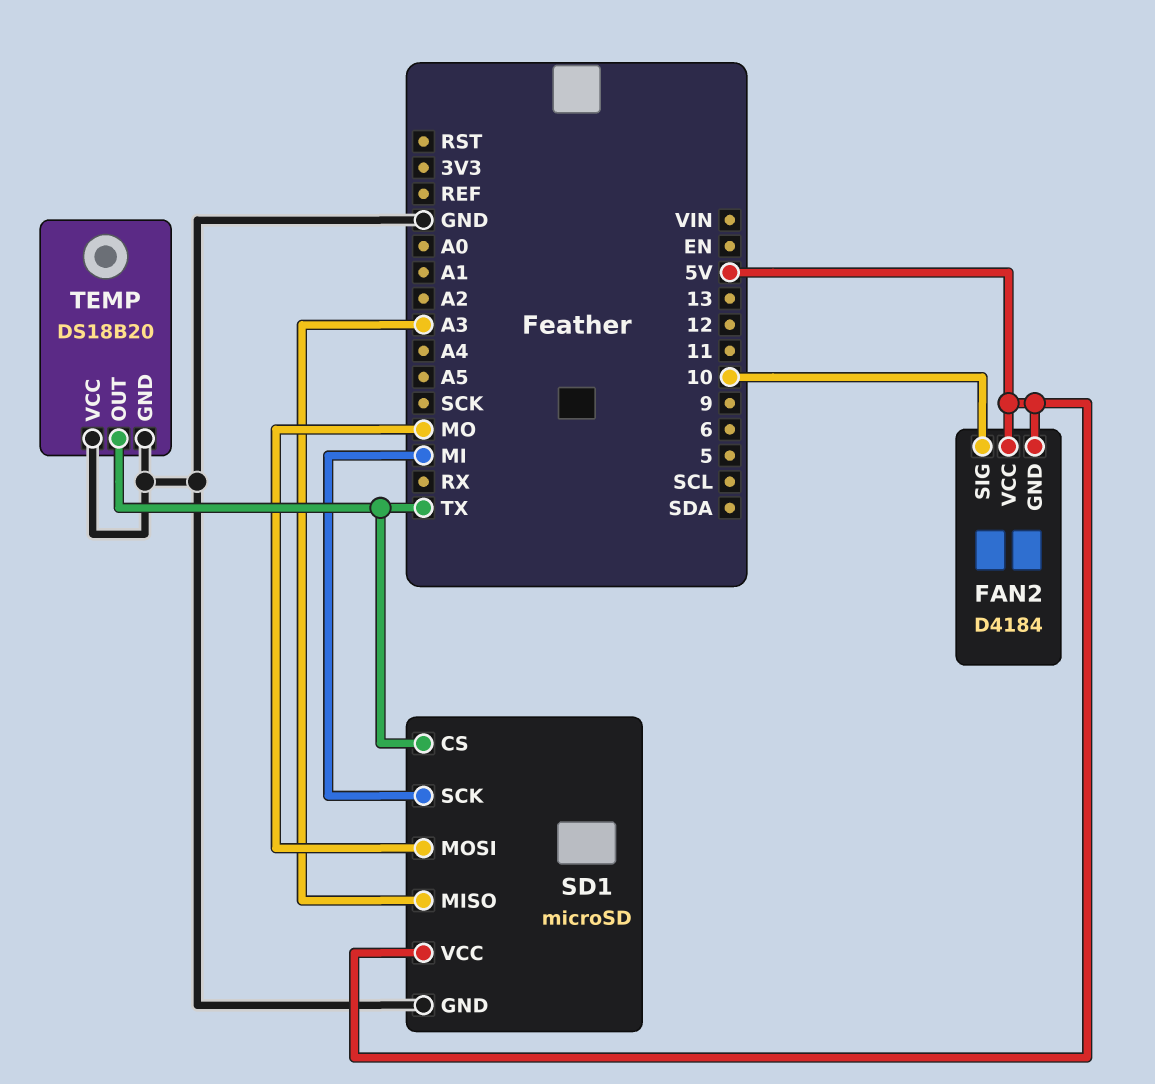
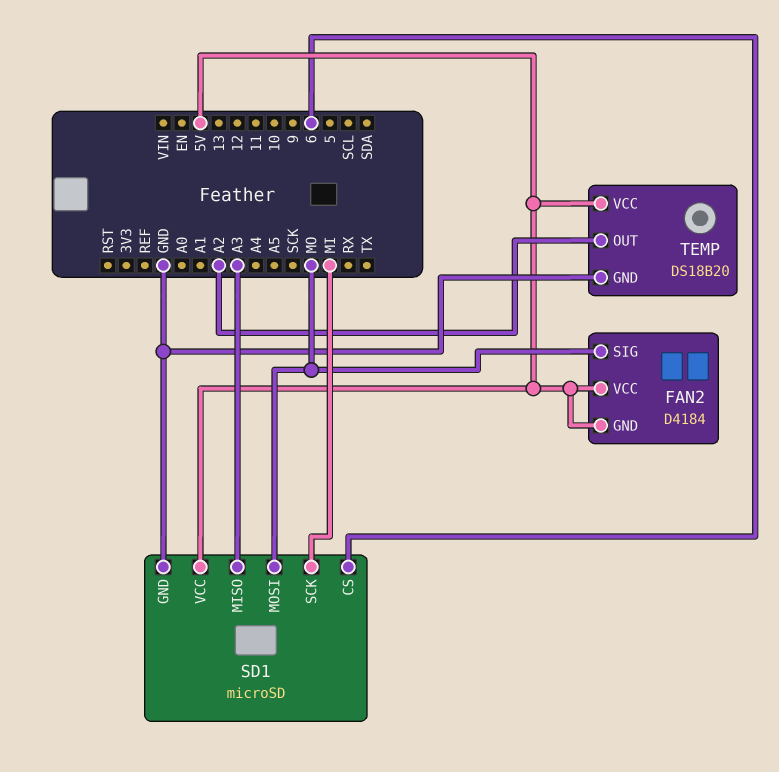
FAN2 pin SIG: 10 -> MO
SD1 pin CS: TX -> 6
TEMP pin OUT: TX -> A2
TEMP pin VCC: GND -> 5V

